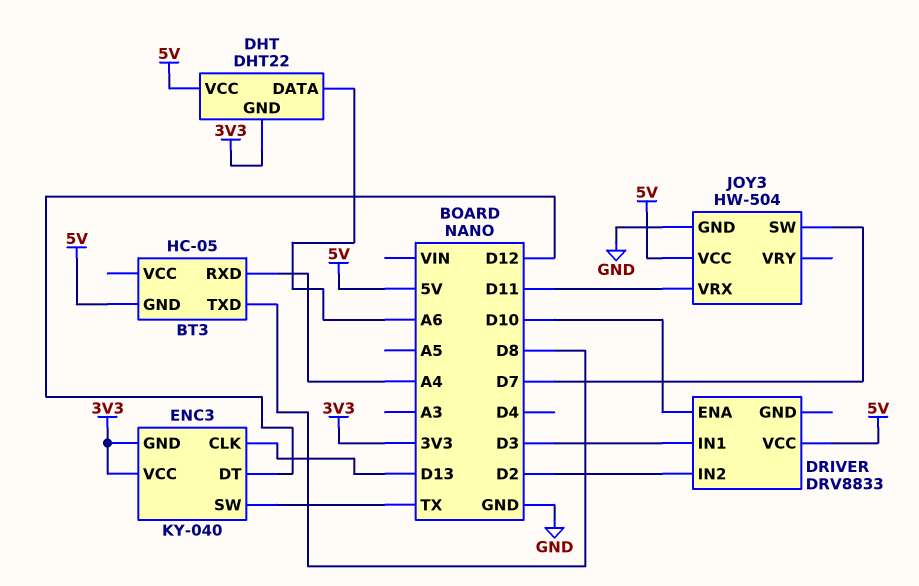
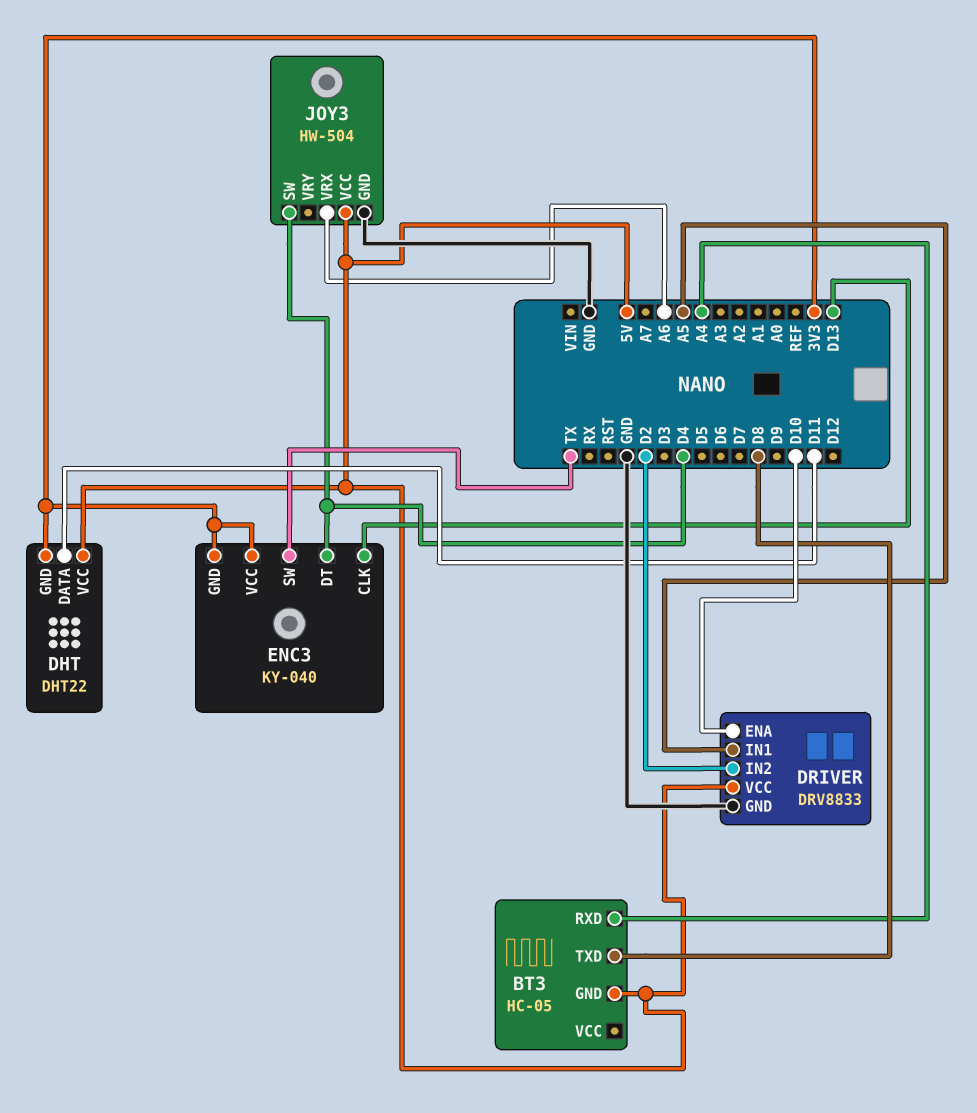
DHT pin DATA: A6 -> D11
DRIVER pin GND: none -> GND
DRIVER pin IN1: D3 -> A5
ENC3 pin DT: D12 -> D4
JOY3 pin SW: D7 -> D4
JOY3 pin VRX: D11 -> A6

